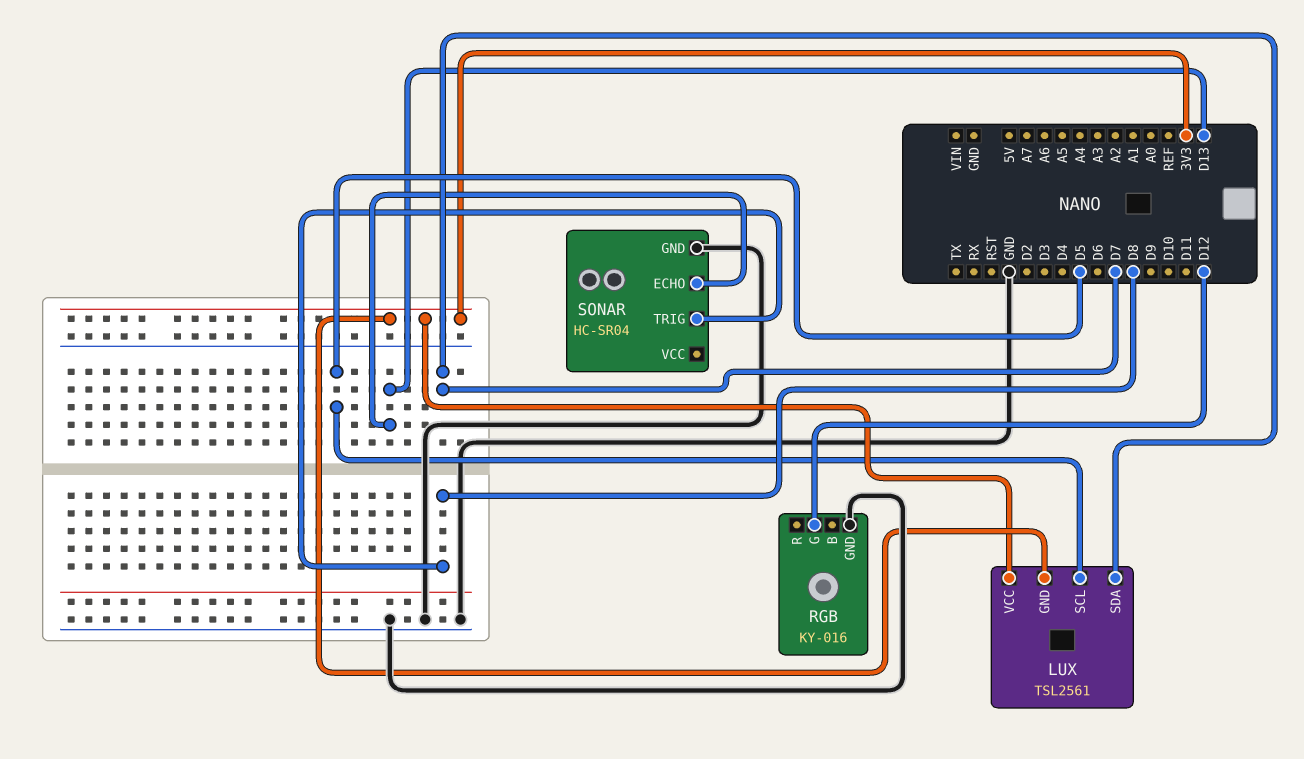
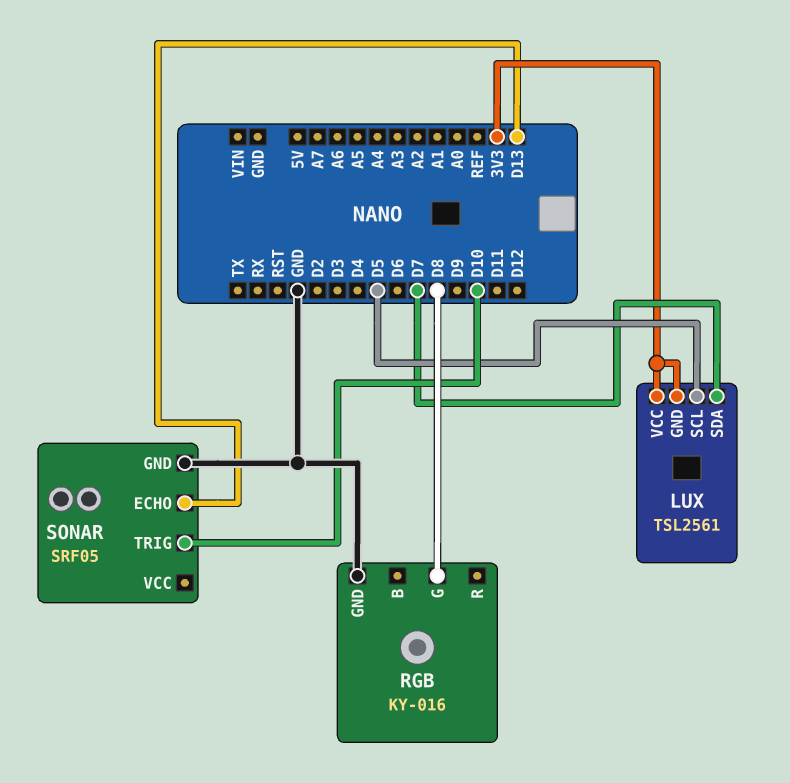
RGB pin G: D12 -> D8
SONAR: HC-SR04 -> SRF05
SONAR pin TRIG: D8 -> D10

